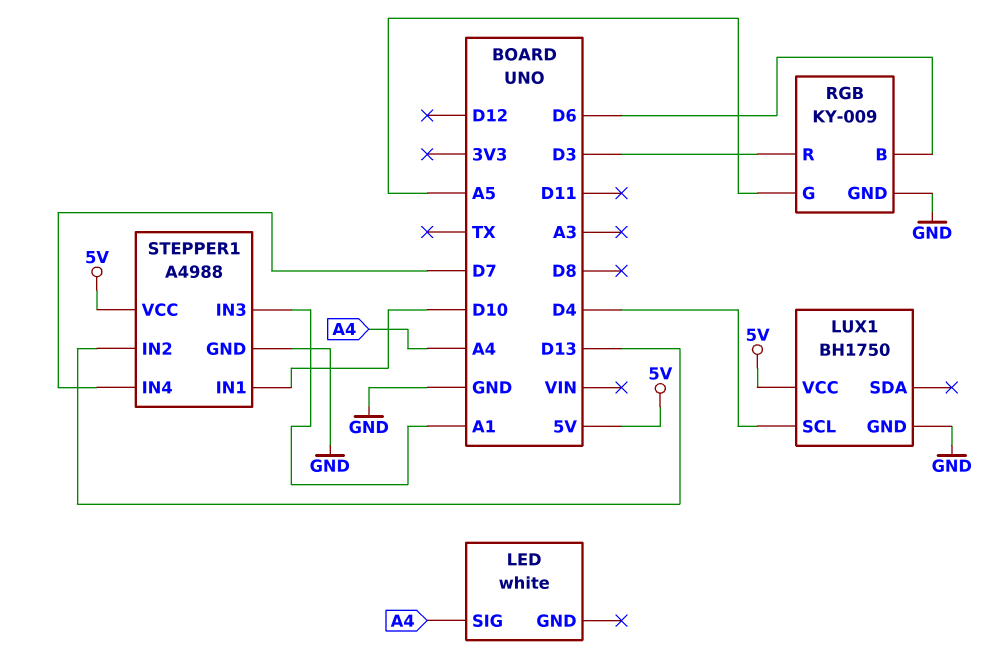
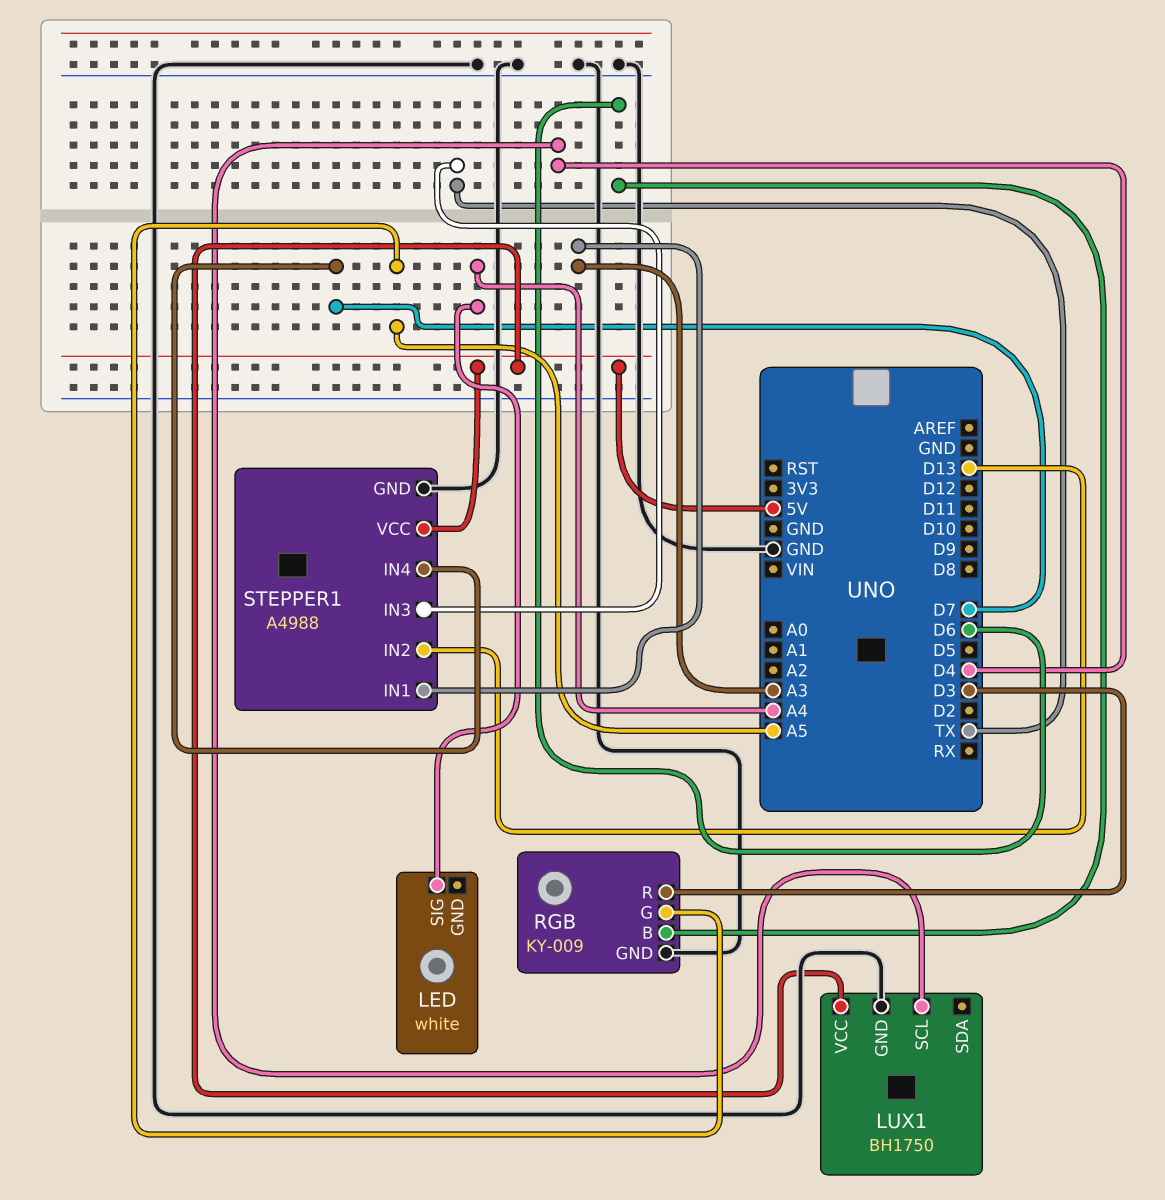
STEPPER1 pin IN1: D10 -> A3
STEPPER1 pin IN3: A1 -> TX

